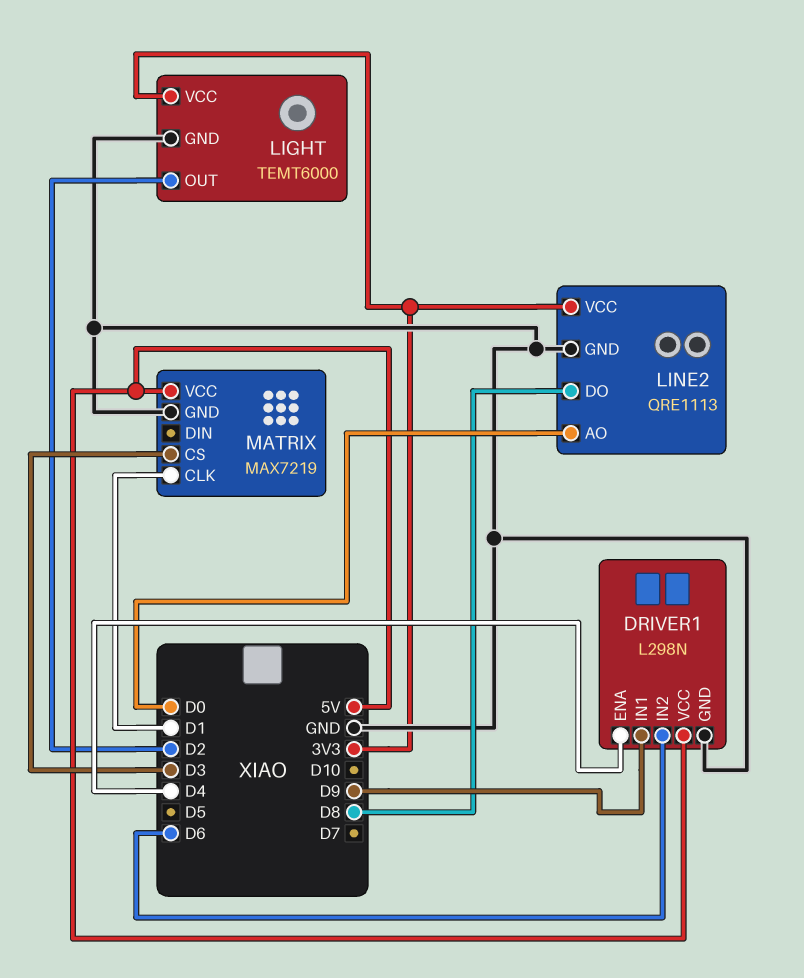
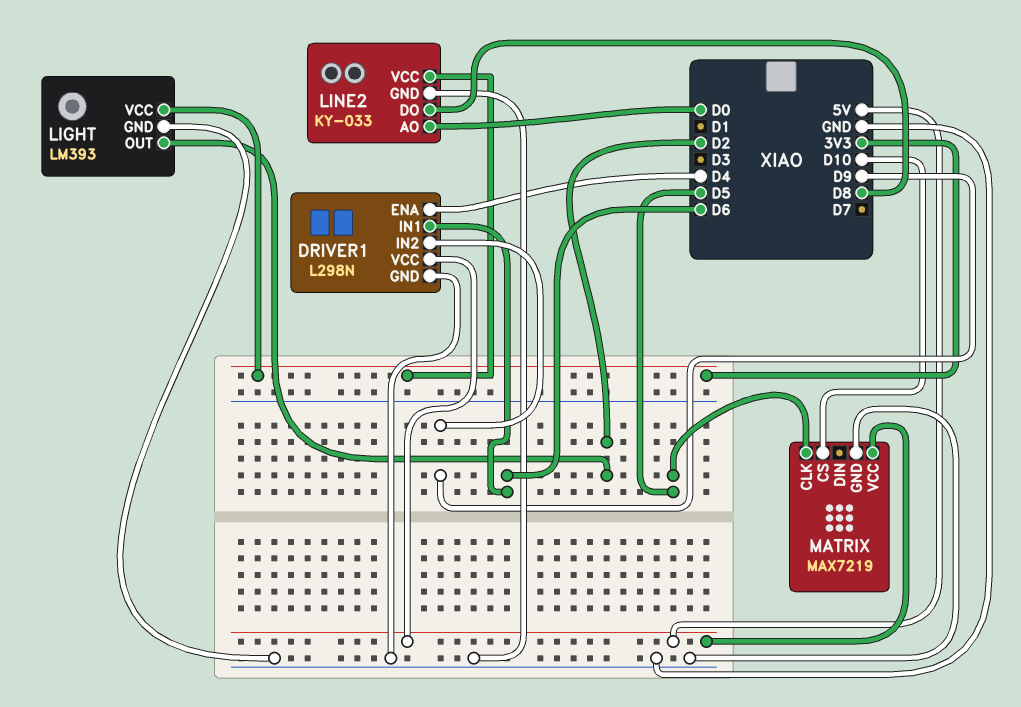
DRIVER1 pin IN1: D9 -> D6
DRIVER1 pin IN2: D6 -> D9
LIGHT: TEMT6000 -> LM393
LINE2: QRE1113 -> KY-033
MATRIX pin CLK: D1 -> D5
MATRIX pin CS: D3 -> D10

